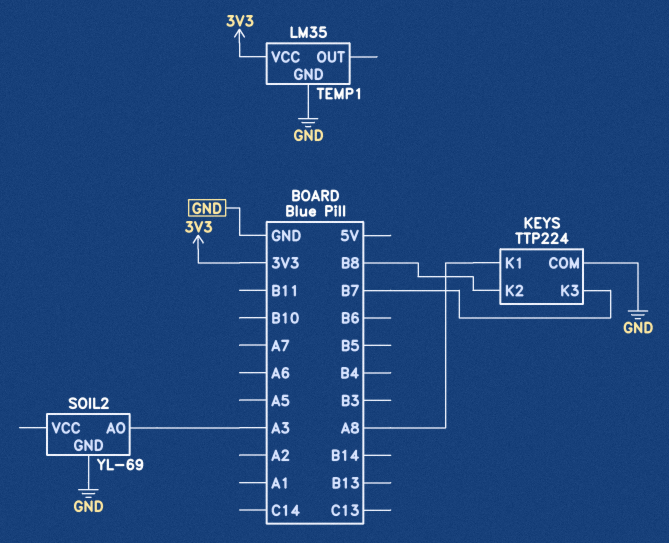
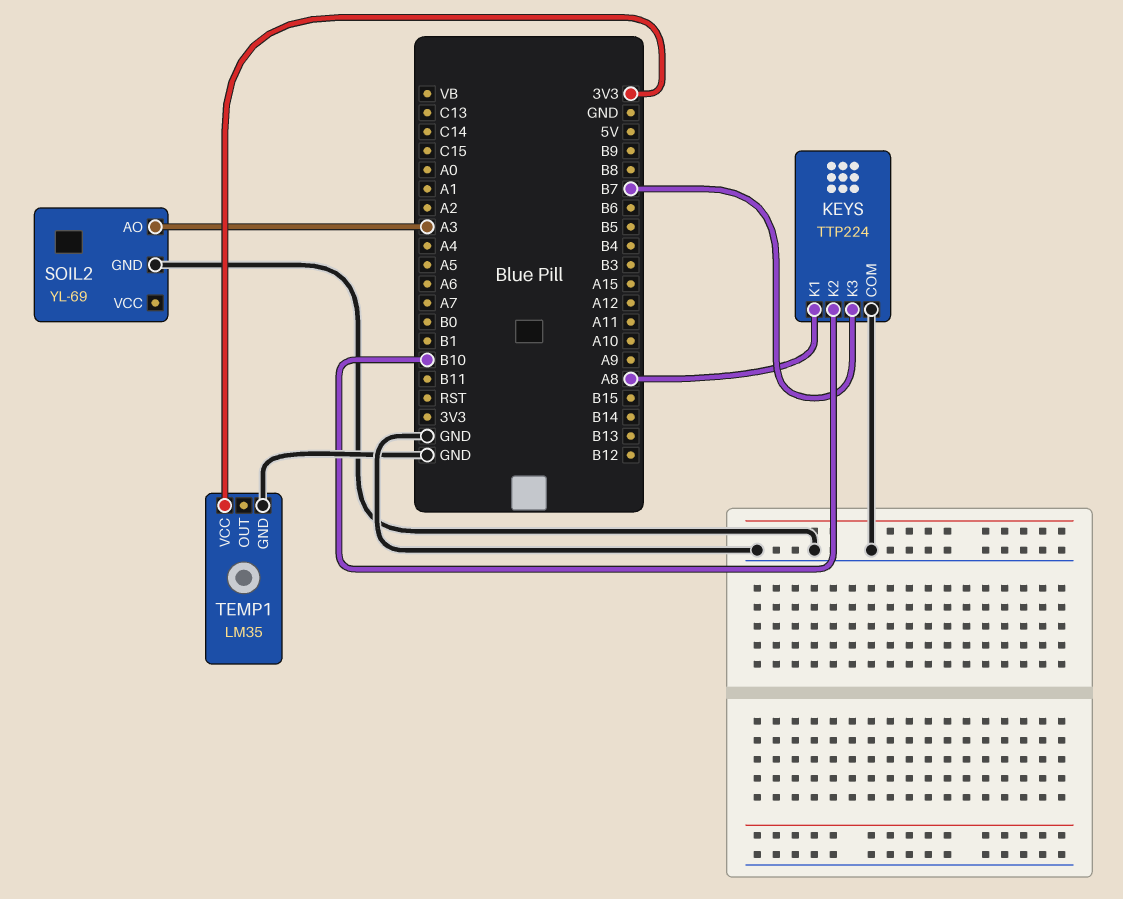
KEYS pin K2: B8 -> B10

